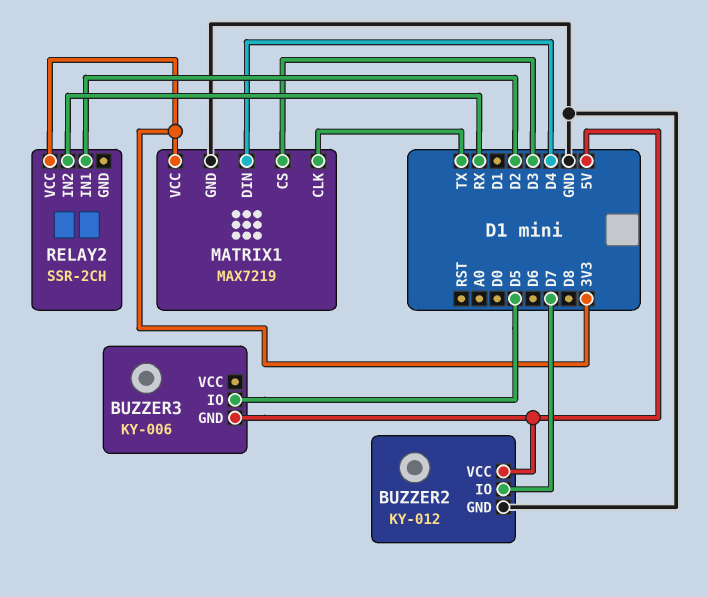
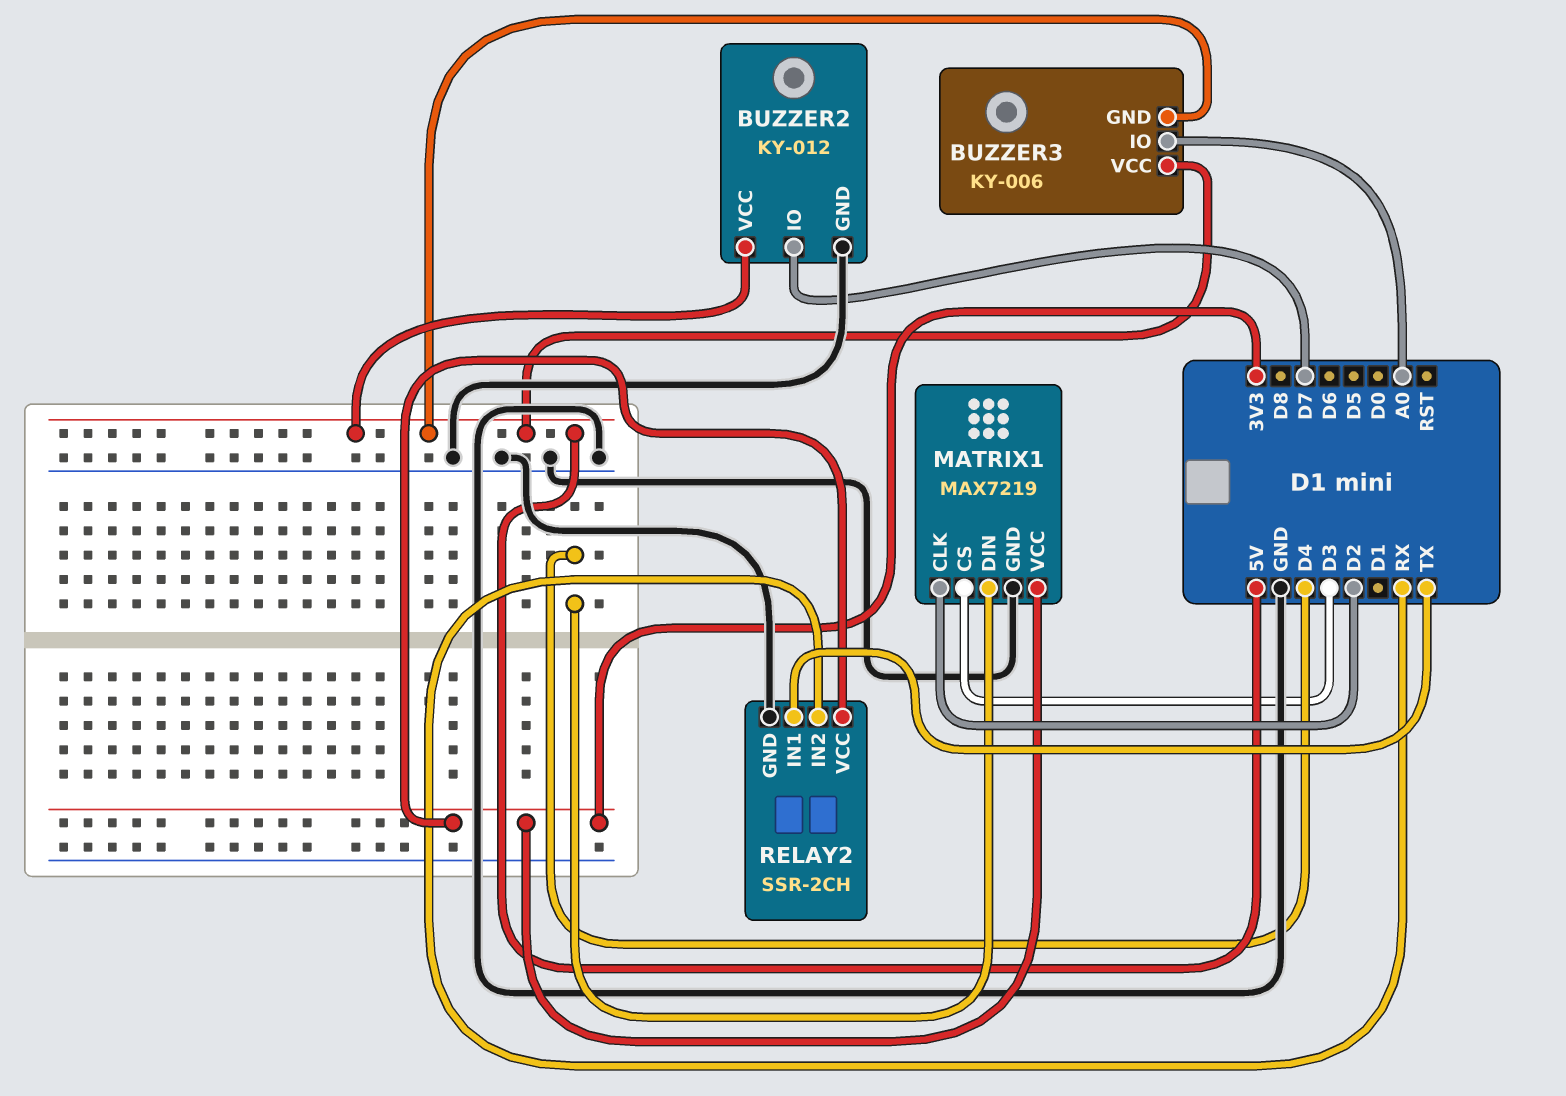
BUZZER3 pin IO: D5 -> A0
BUZZER3 pin VCC: none -> 5V
MATRIX1 pin CLK: TX -> D2
RELAY2 pin GND: none -> GND
RELAY2 pin IN1: D2 -> TX

